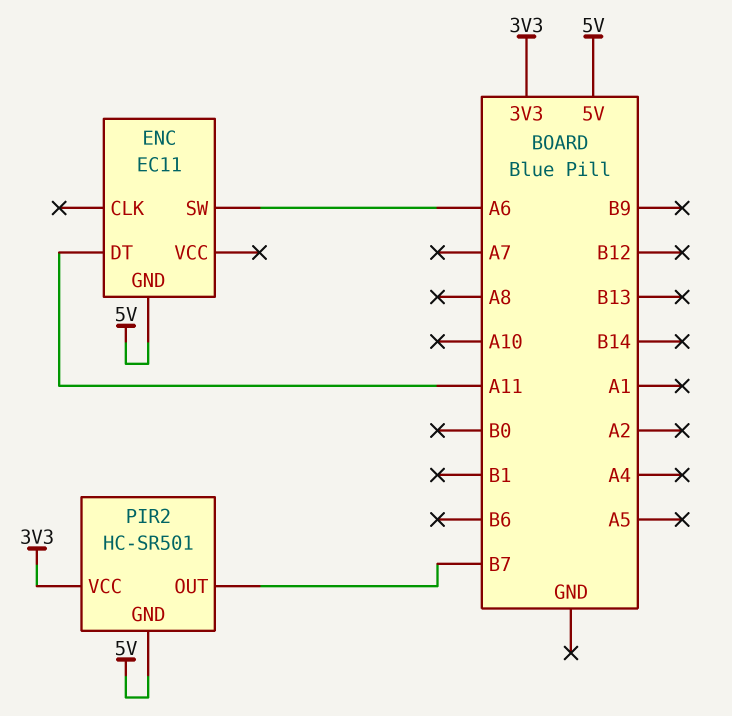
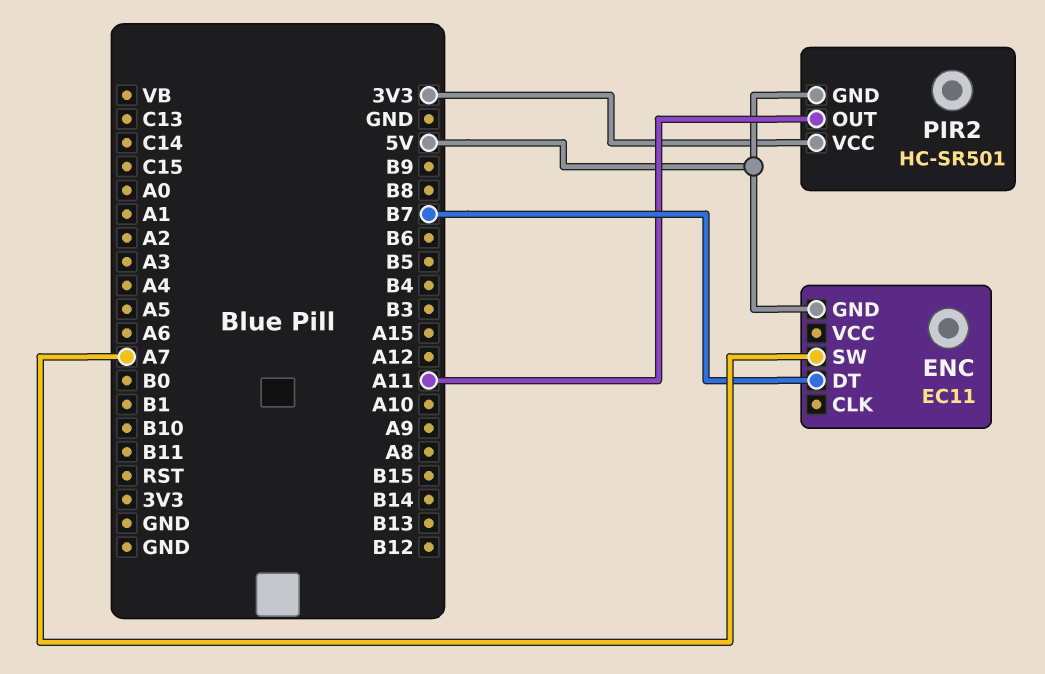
ENC pin DT: A11 -> B7
ENC pin SW: A6 -> A7
PIR2 pin OUT: B7 -> A11

